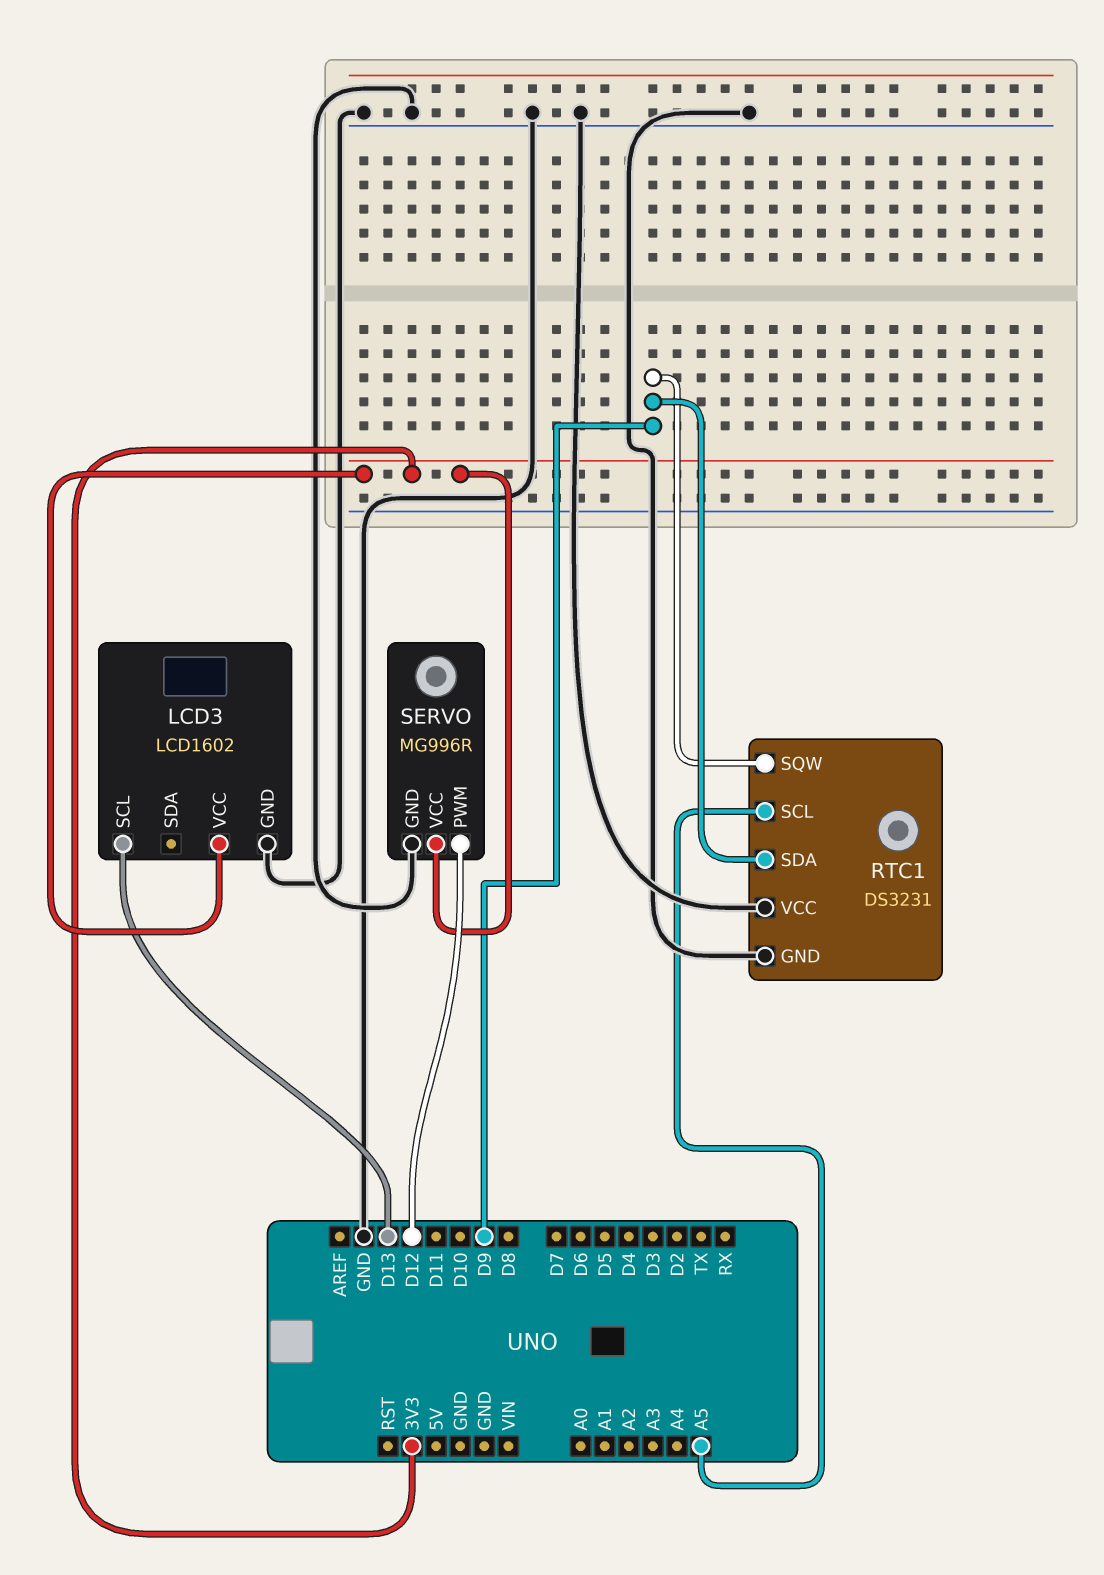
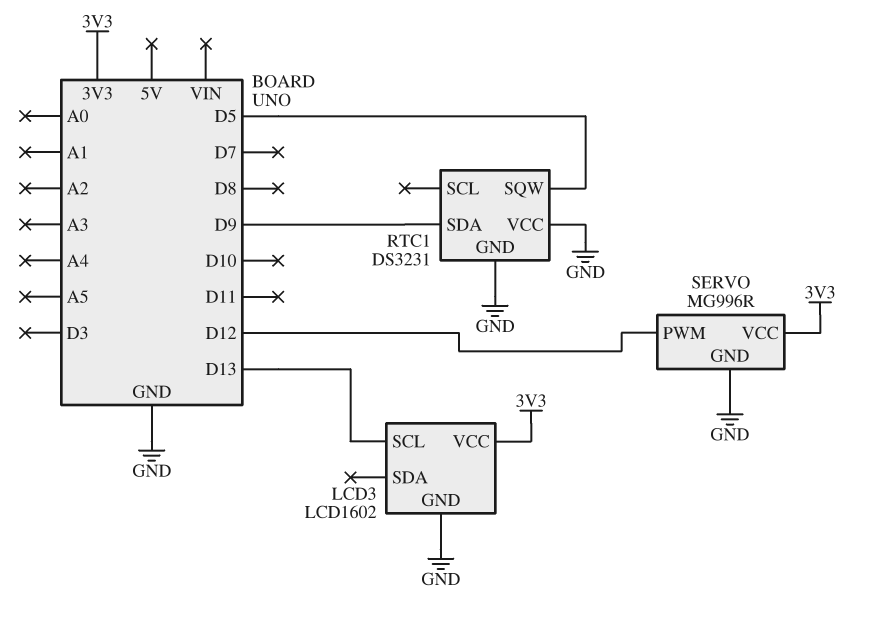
RTC1 pin SCL: A5 -> none
RTC1 pin SQW: D9 -> D5

